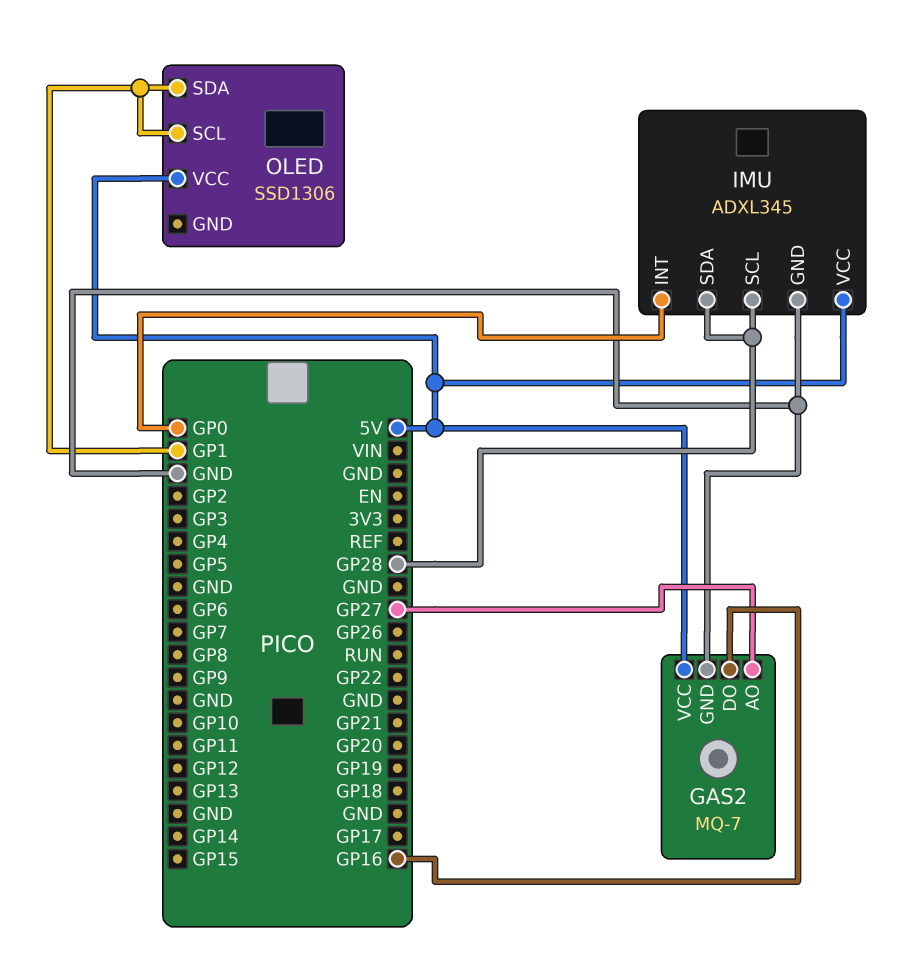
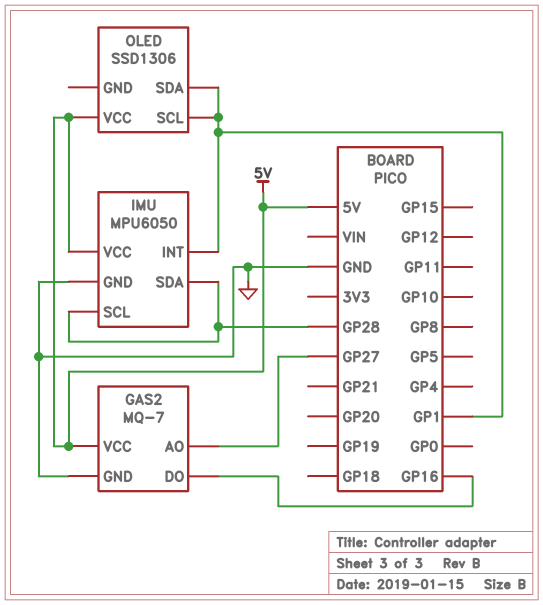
IMU: ADXL345 -> MPU6050
IMU pin INT: GP0 -> GP1

